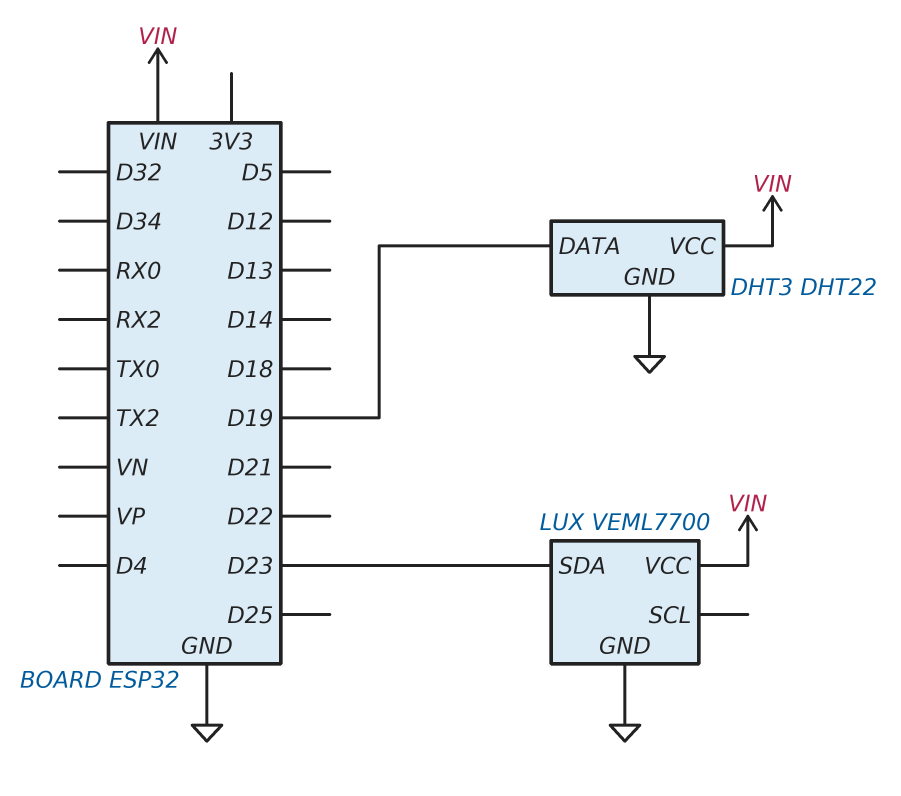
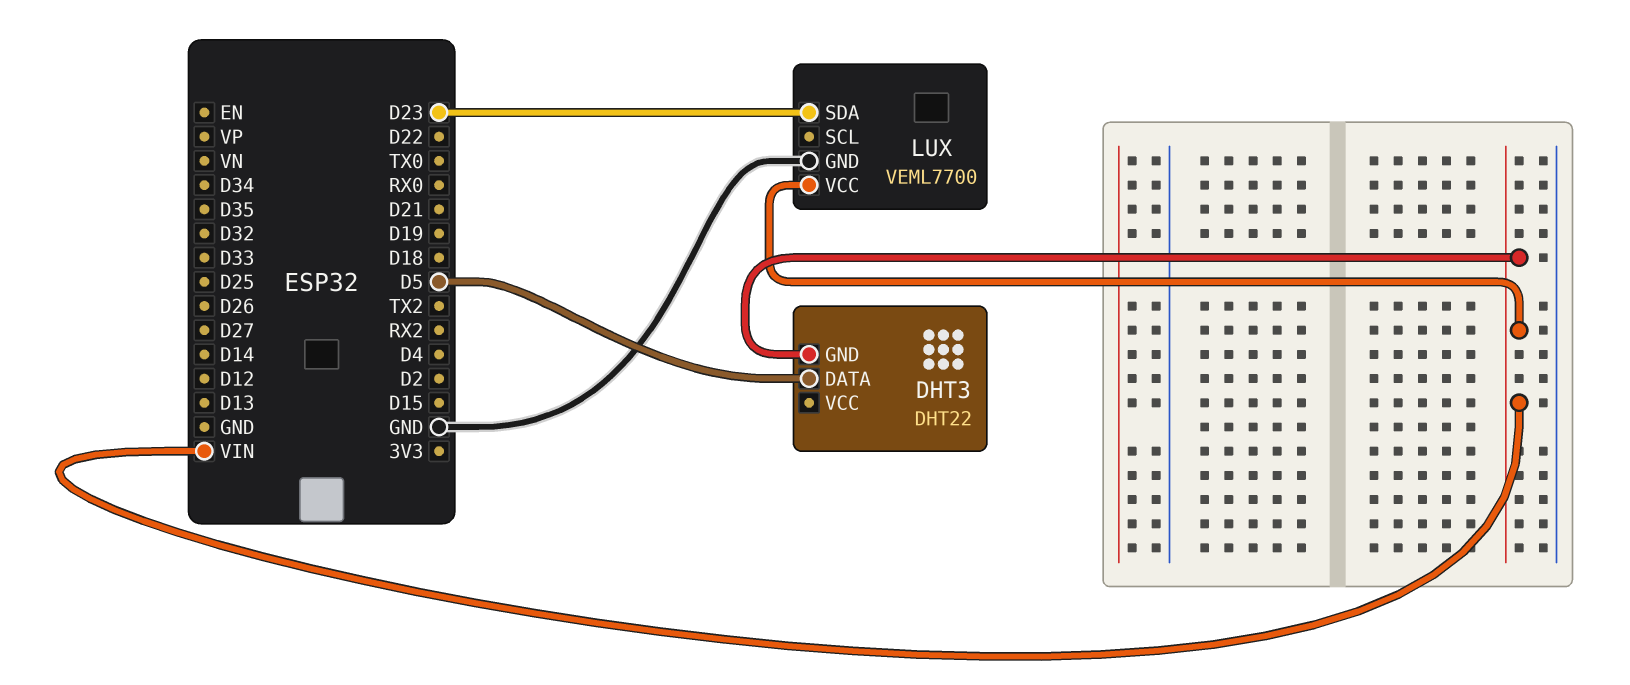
DHT3 pin DATA: D19 -> D5
DHT3 pin GND: GND -> VIN
DHT3 pin VCC: VIN -> none

